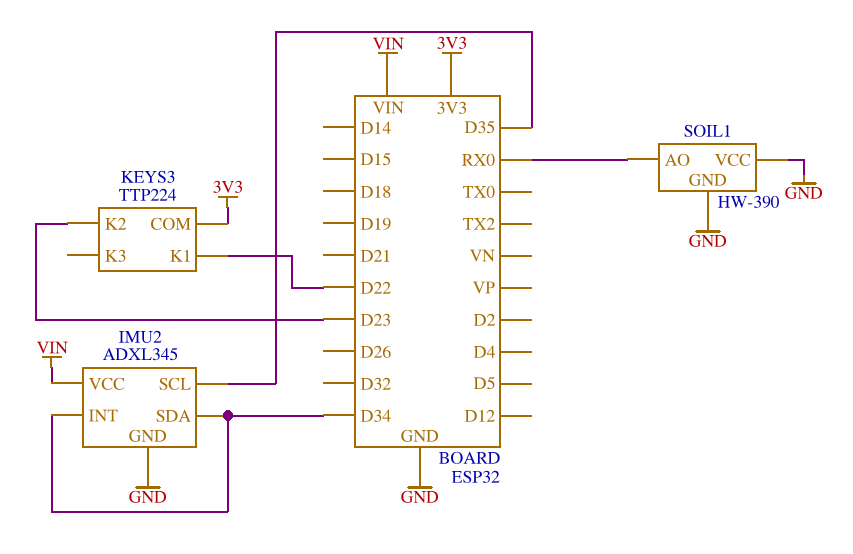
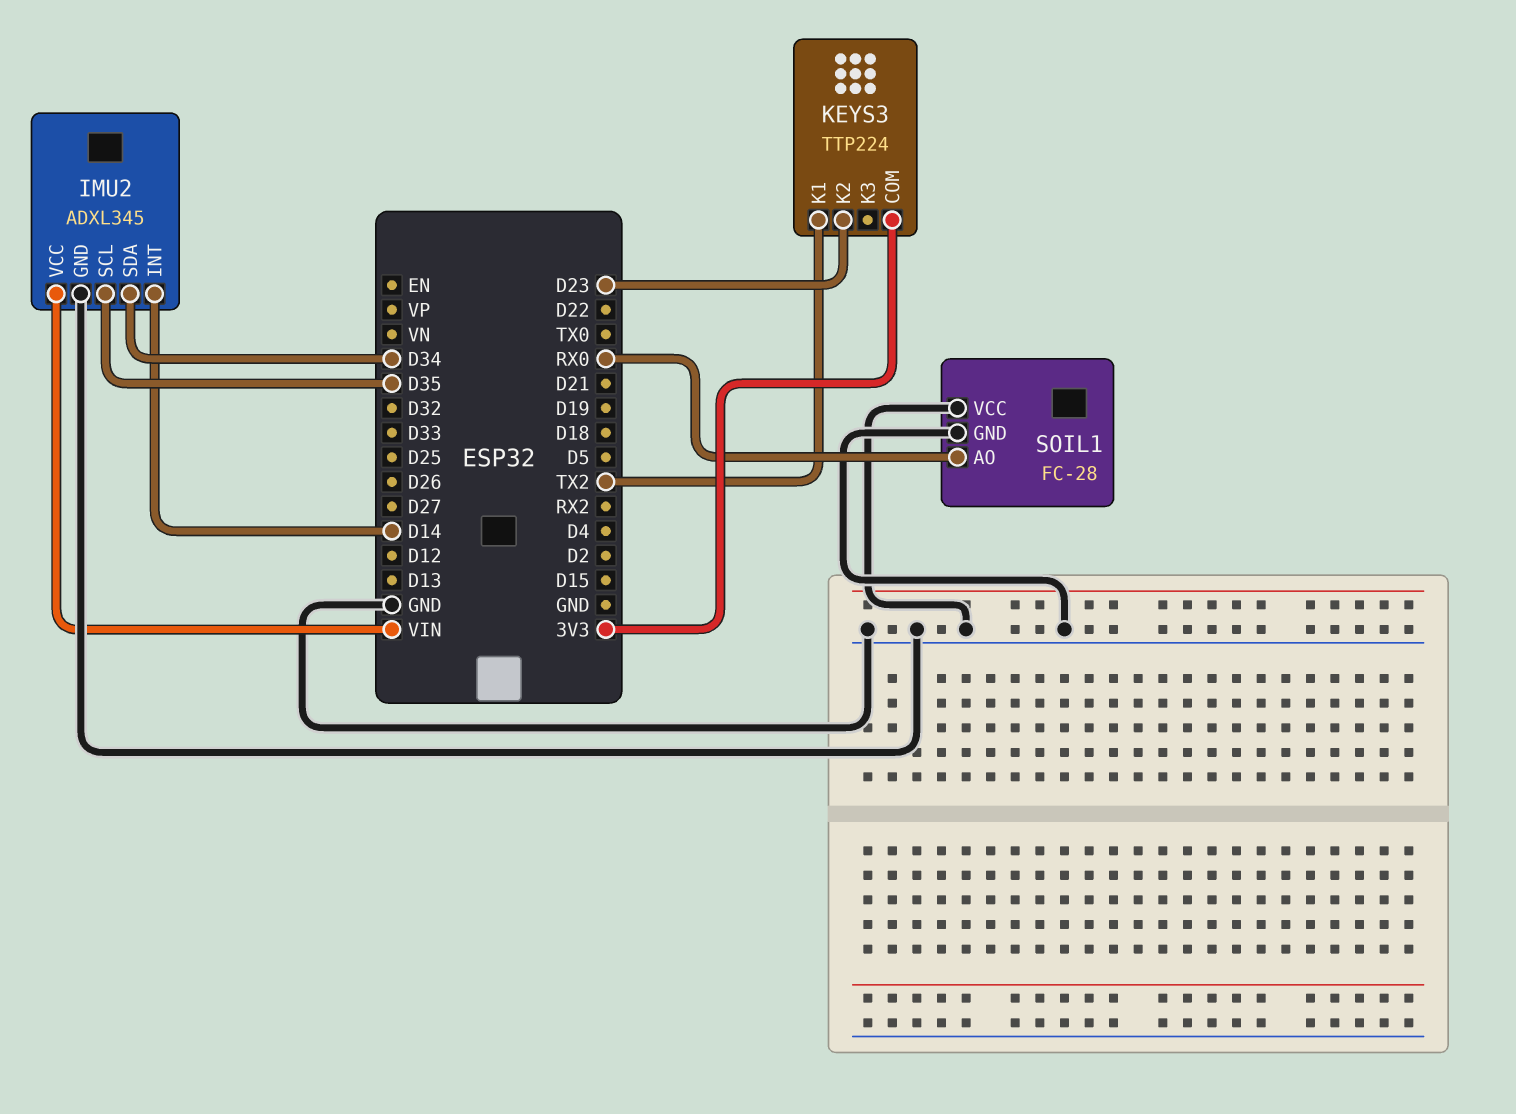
IMU2 pin INT: D34 -> D14
KEYS3 pin K1: D22 -> TX2
SOIL1: HW-390 -> FC-28

